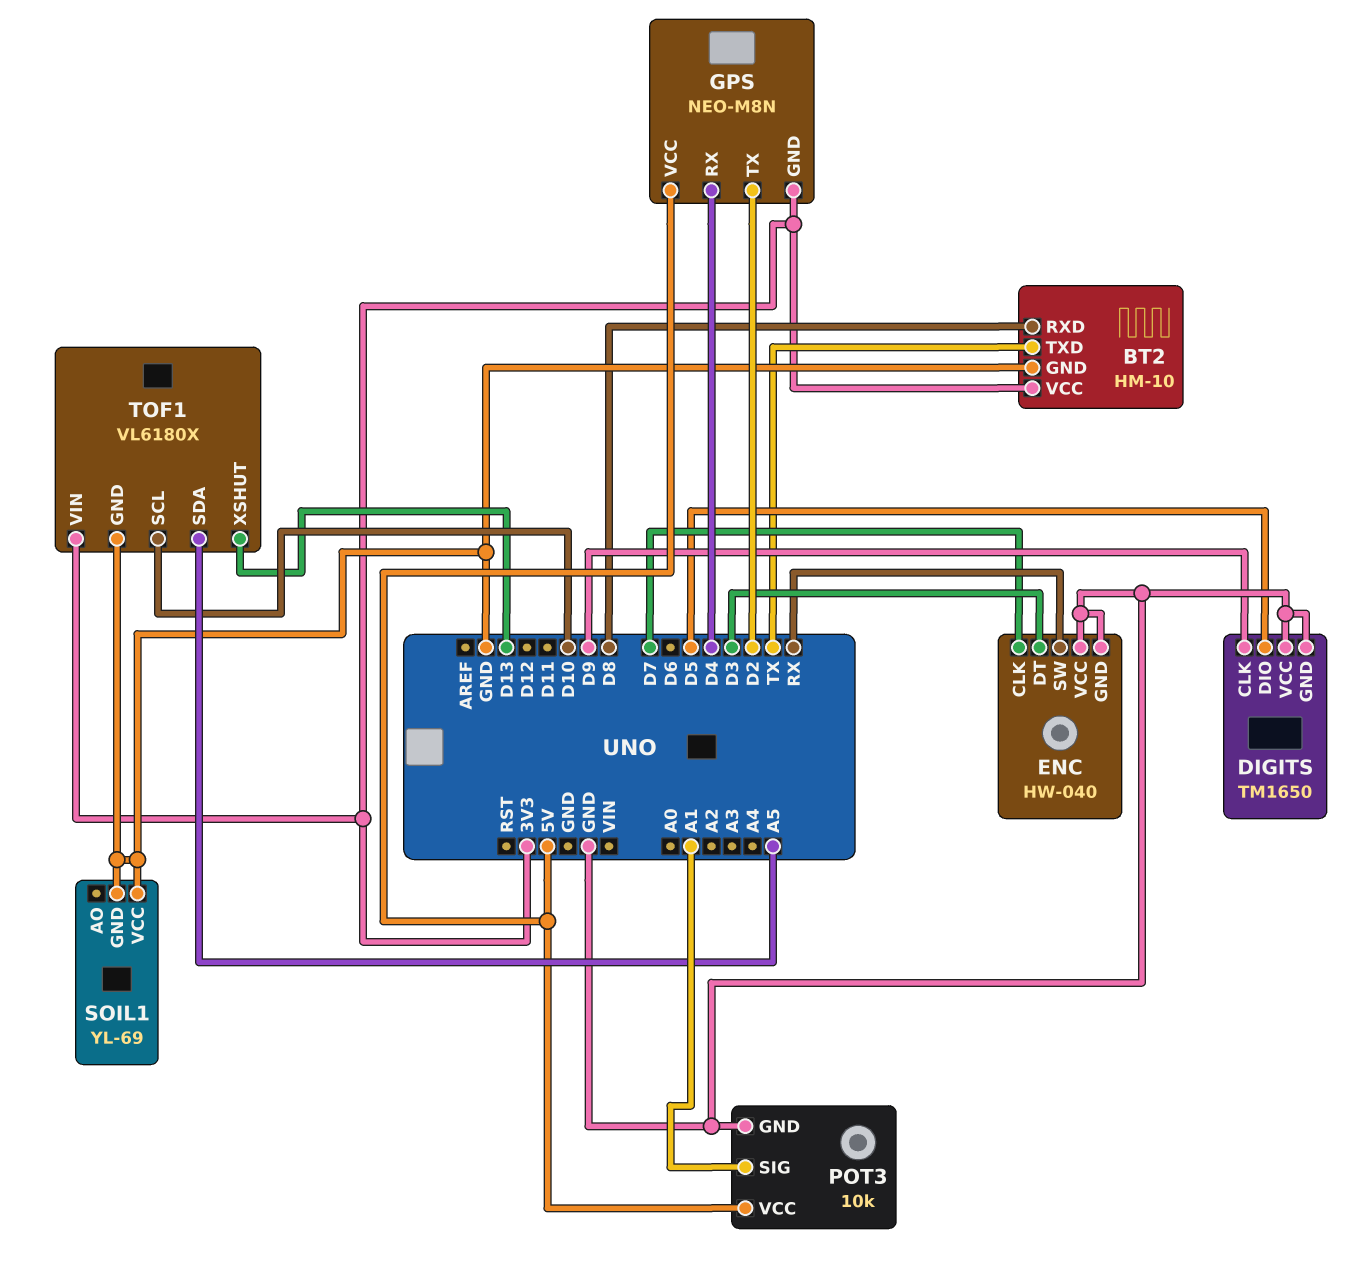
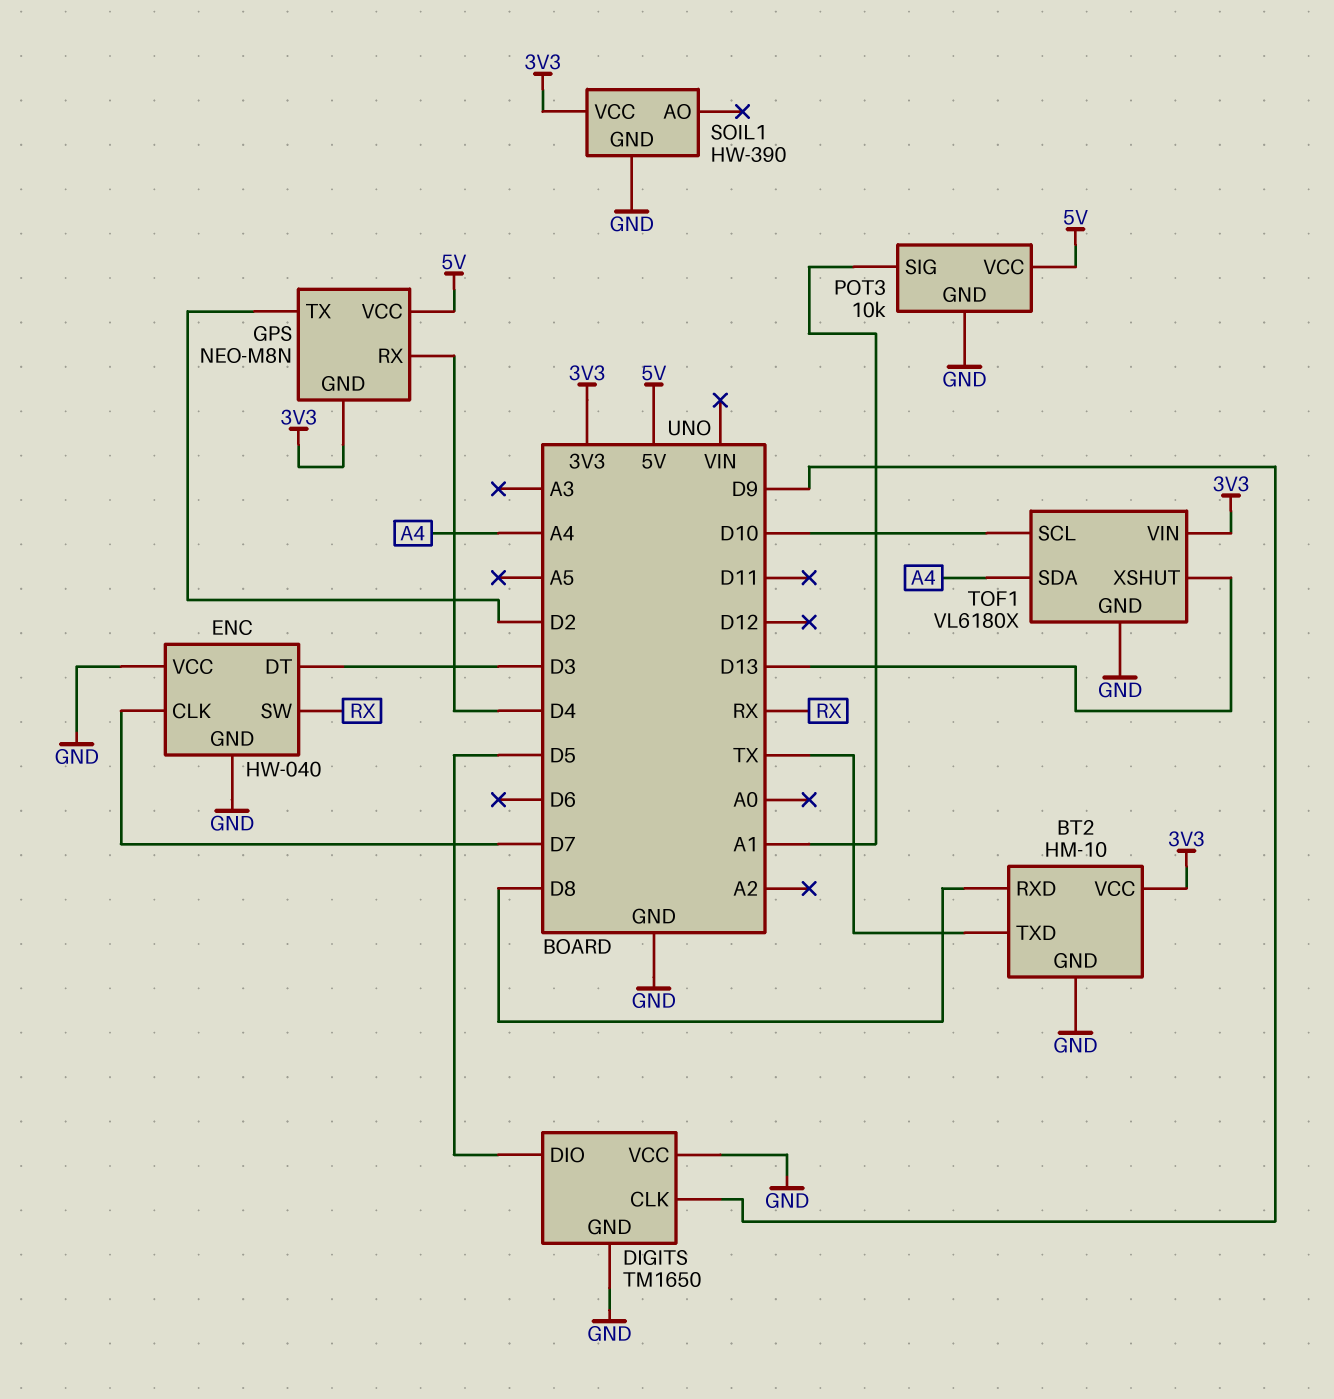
SOIL1: YL-69 -> HW-390
SOIL1 pin VCC: GND -> 3V3
TOF1 pin SDA: A5 -> A4

